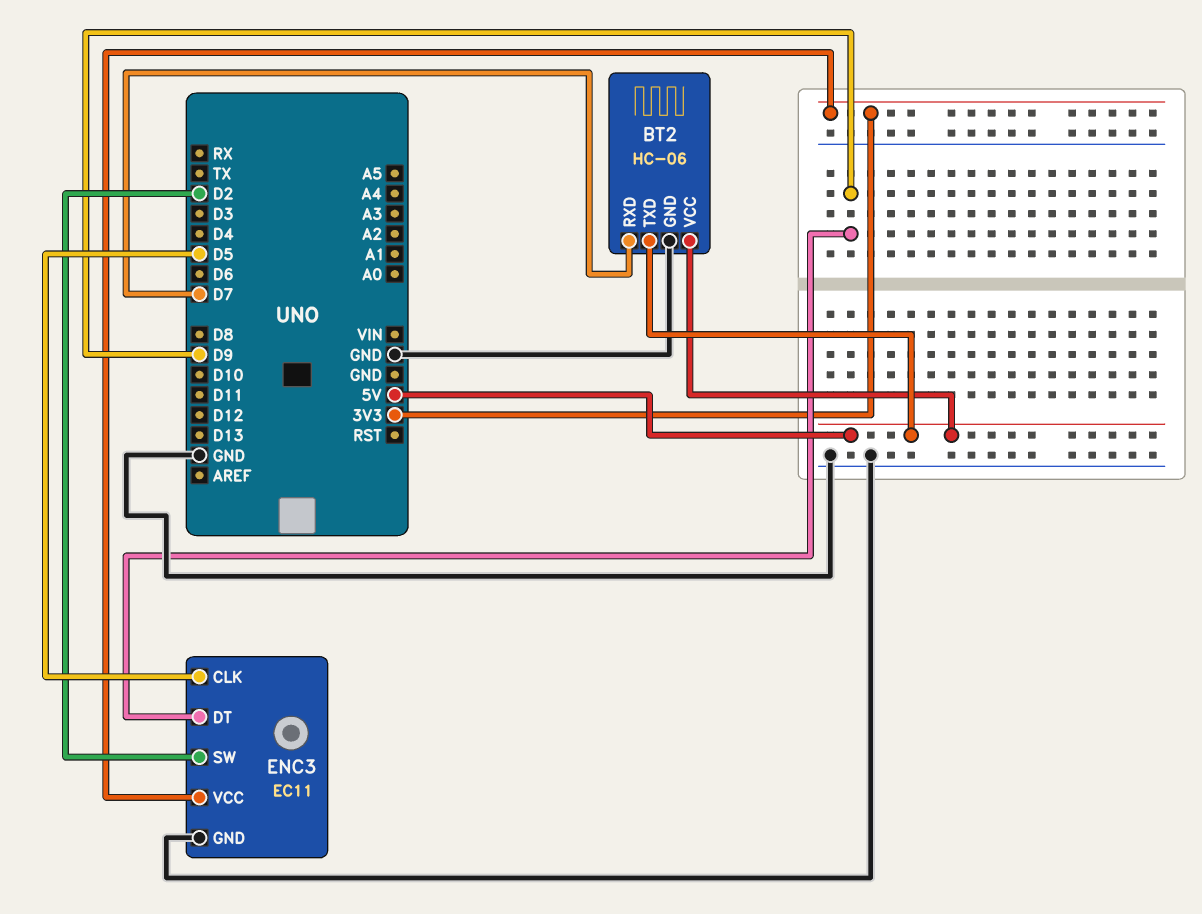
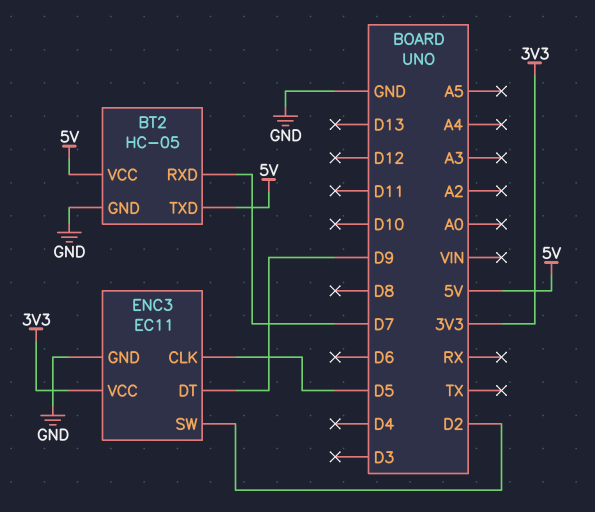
BT2: HC-06 -> HC-05

